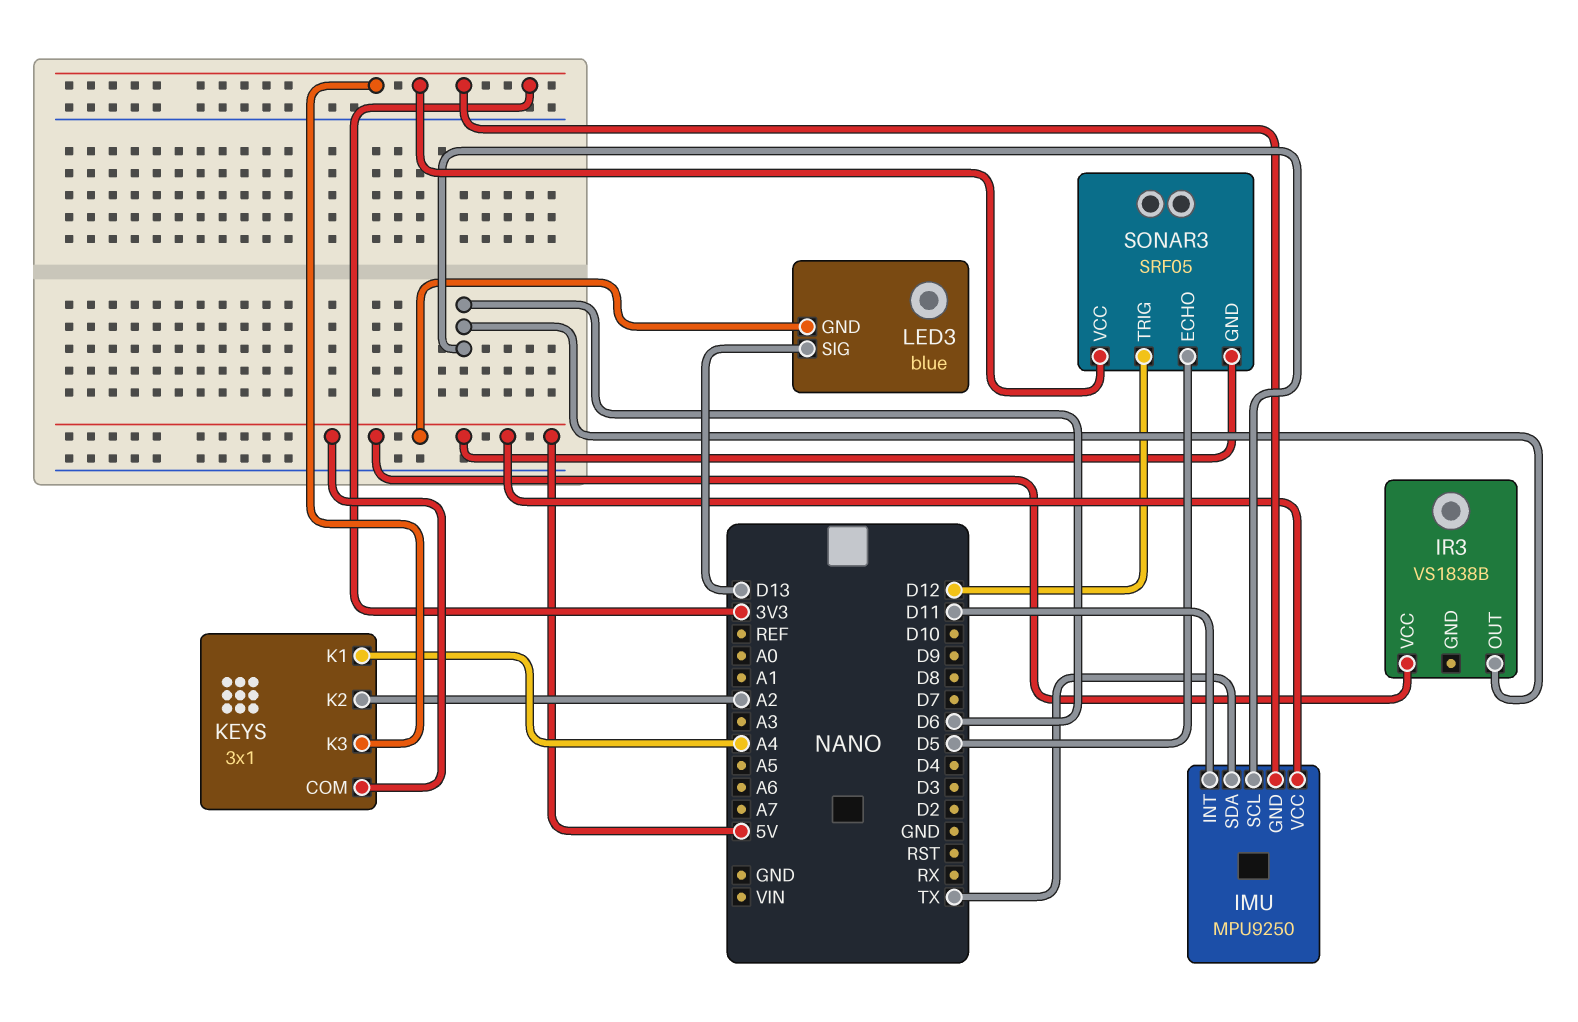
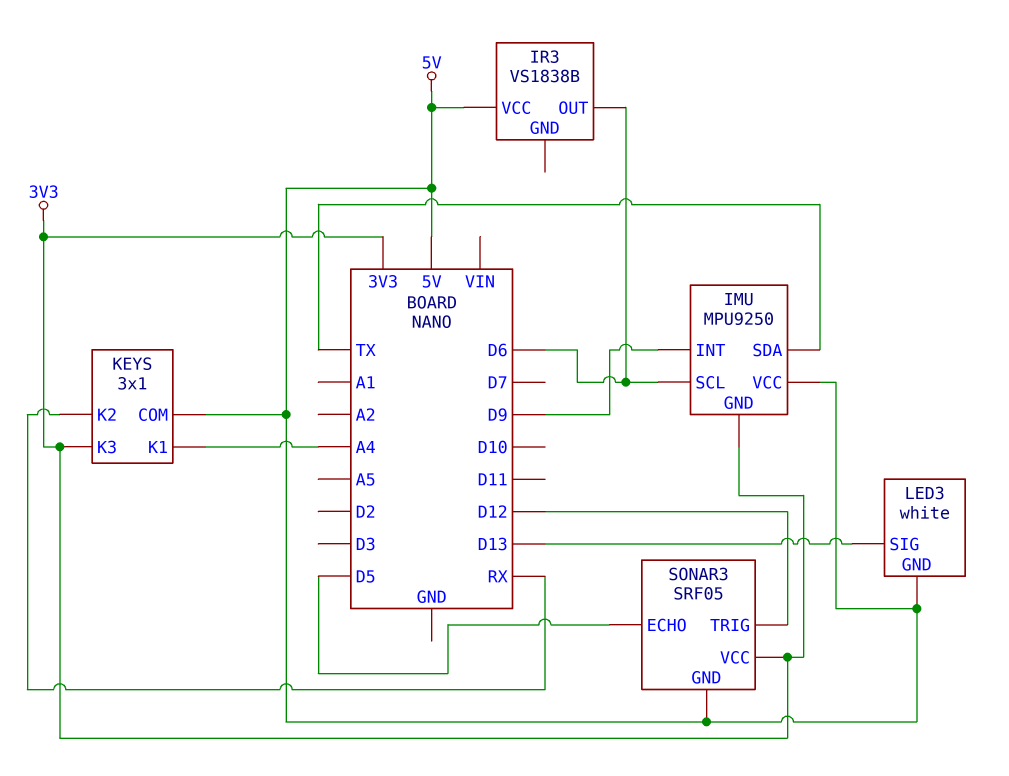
IMU pin INT: D11 -> D9
KEYS pin K2: A2 -> RX
LED3: blue -> white

